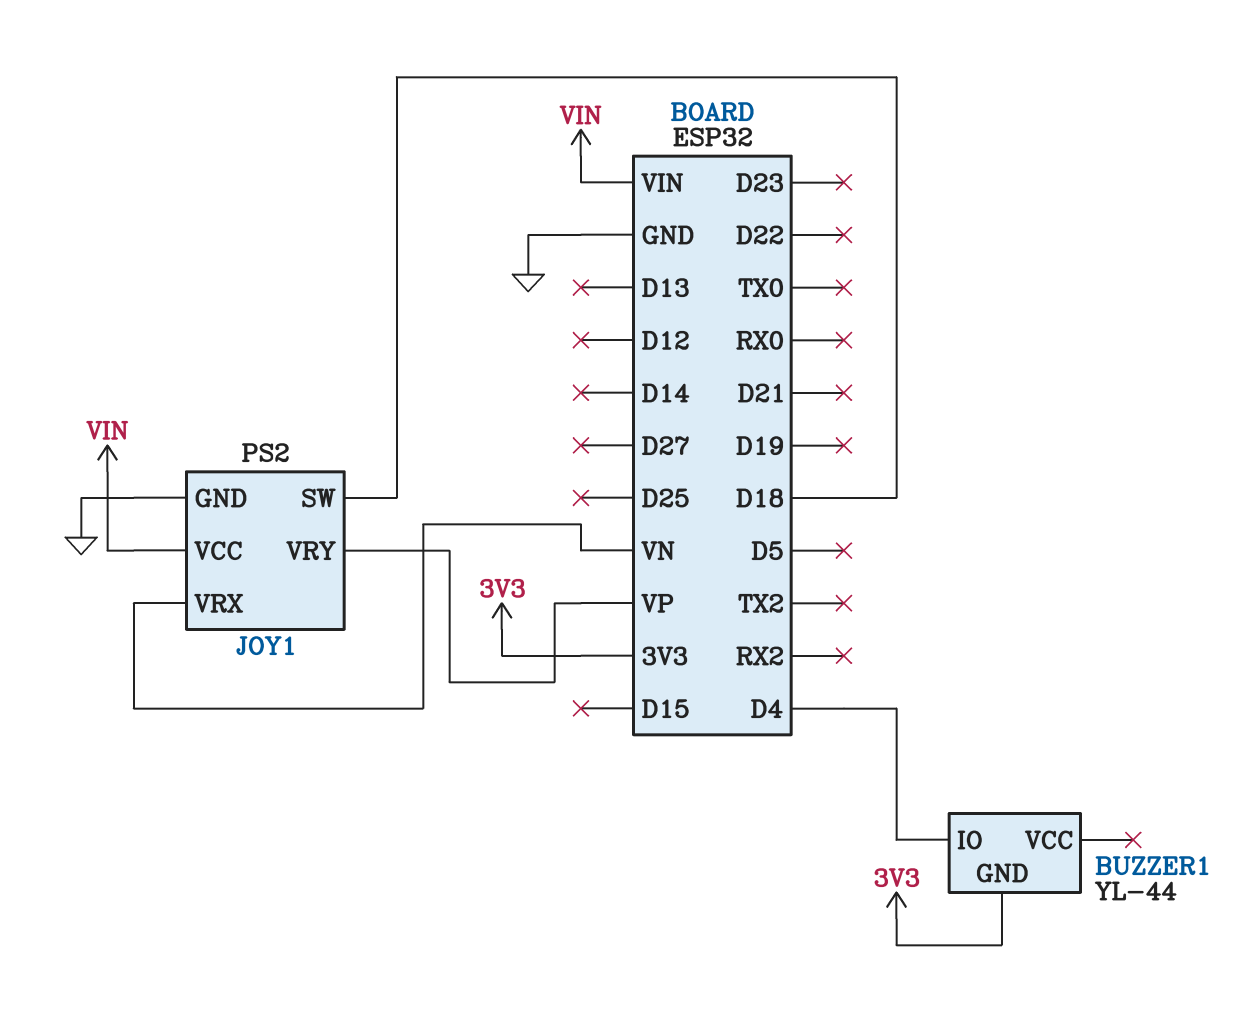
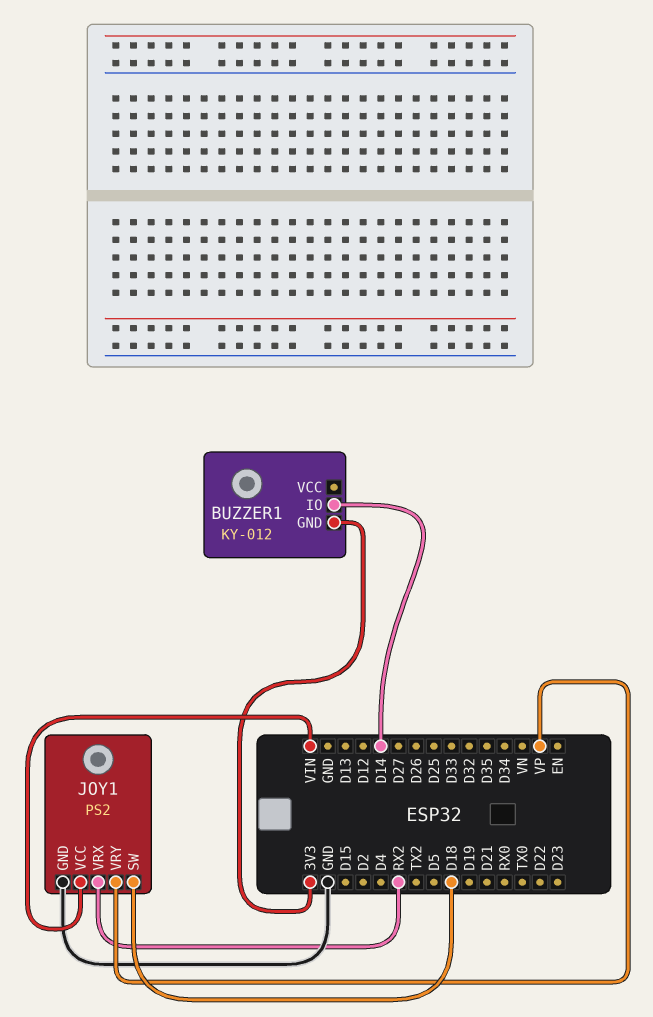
BUZZER1: YL-44 -> KY-012
BUZZER1 pin IO: D4 -> D14
JOY1 pin VRX: VN -> RX2

